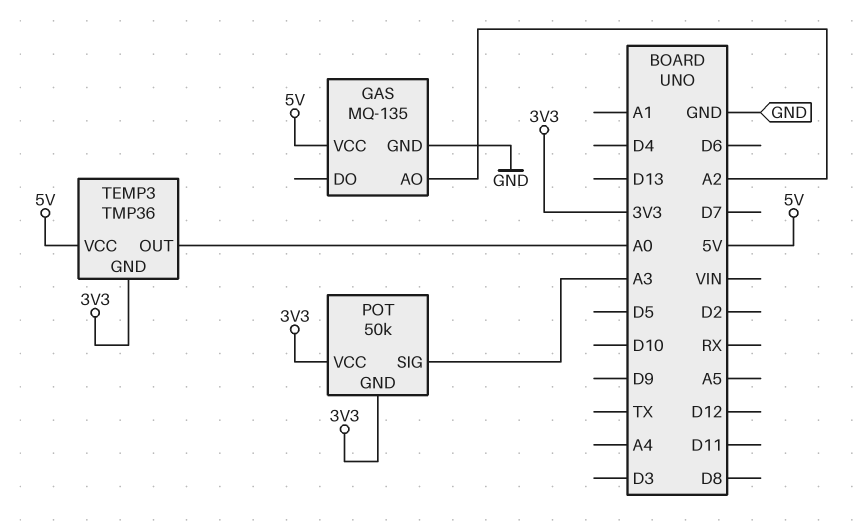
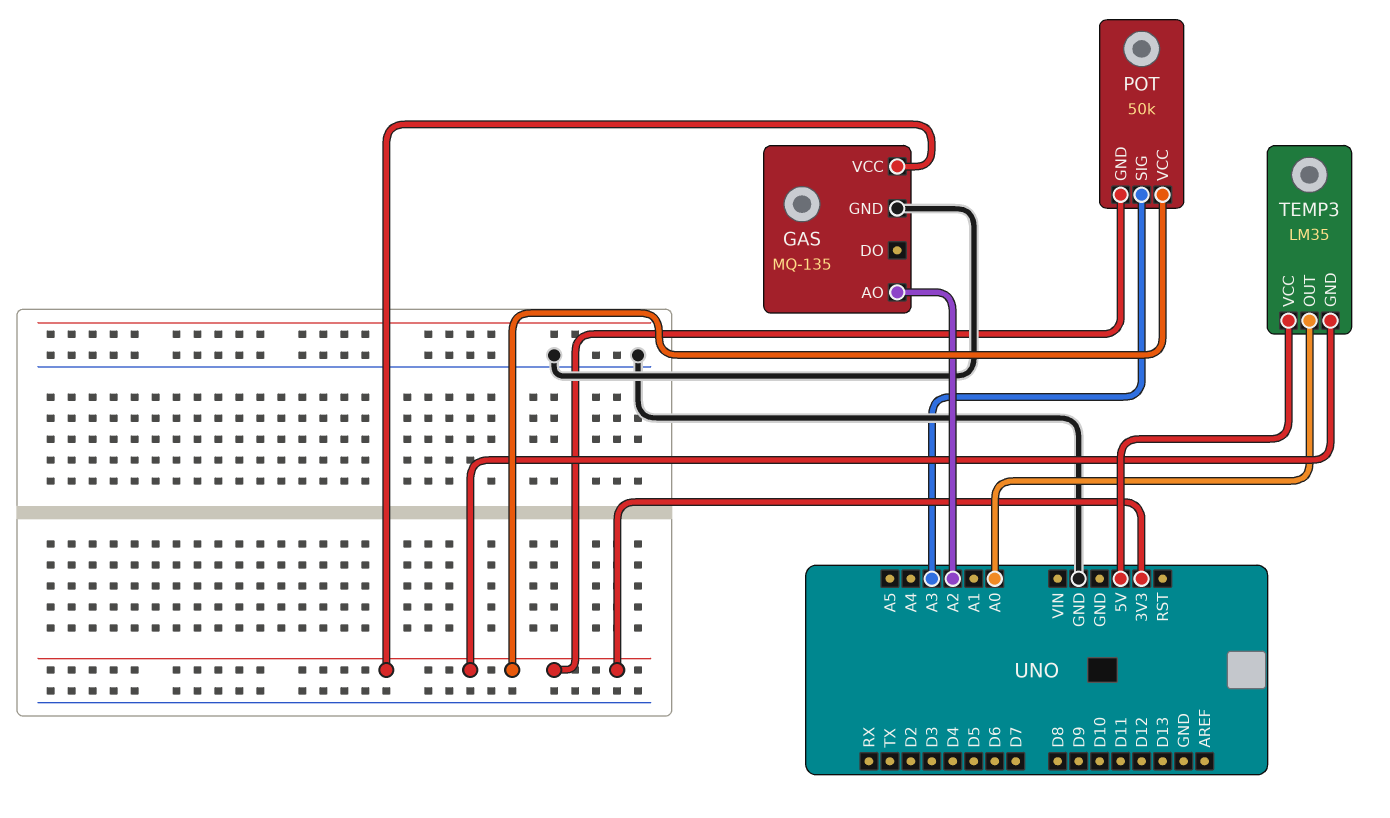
GAS pin VCC: 5V -> 3V3
TEMP3: TMP36 -> LM35

